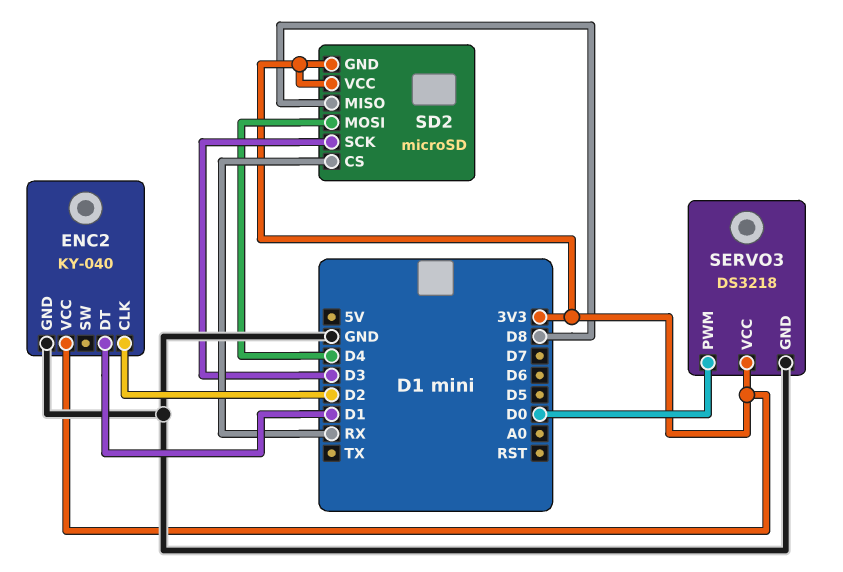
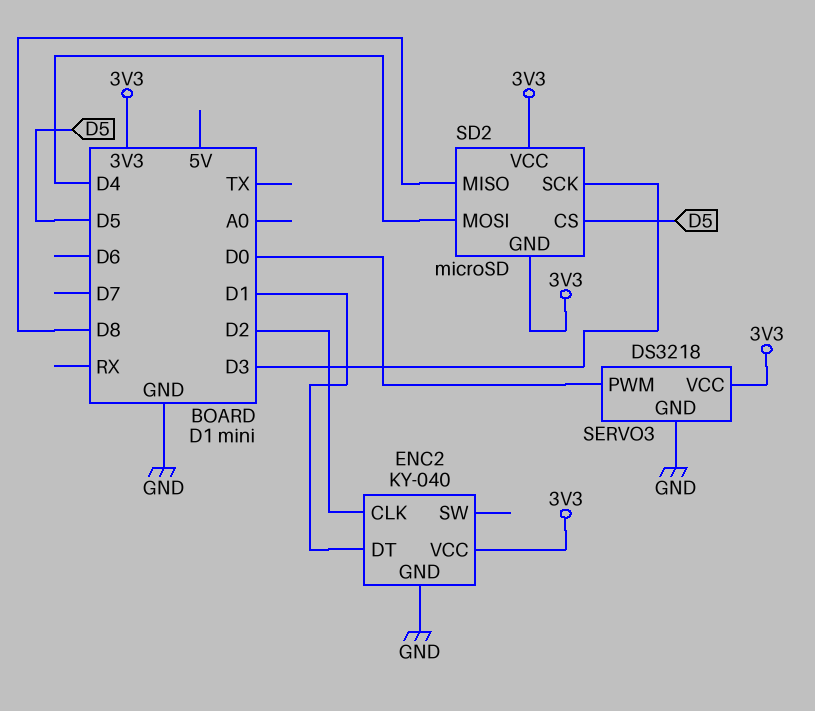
SD2 pin CS: RX -> D5

